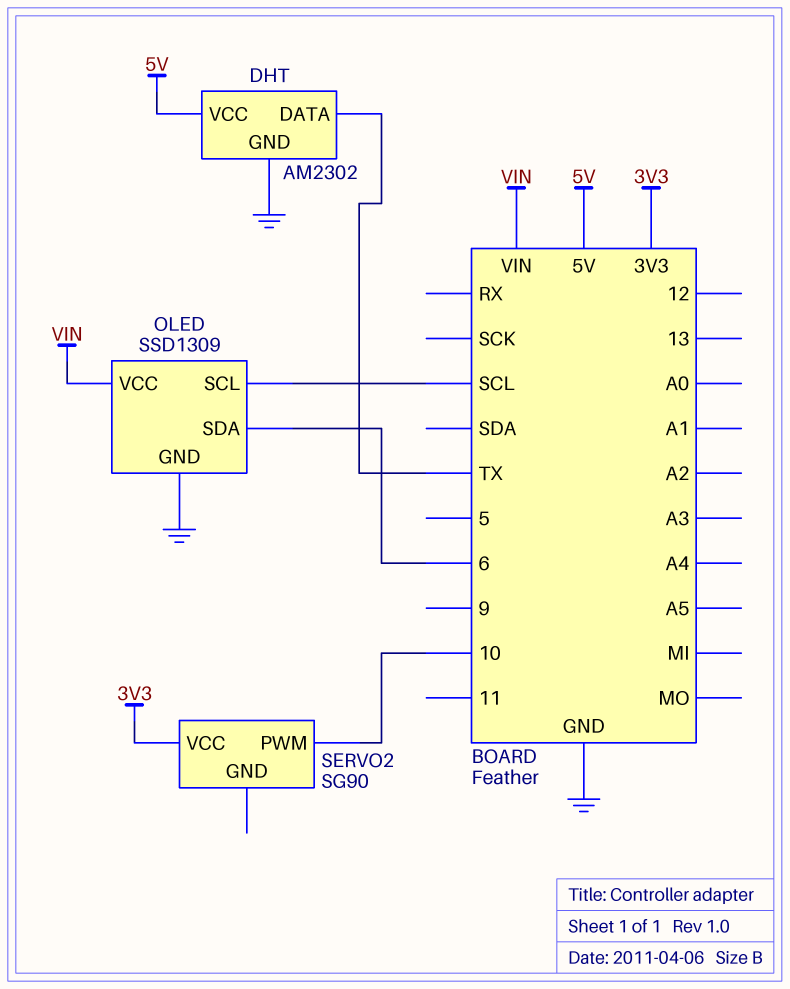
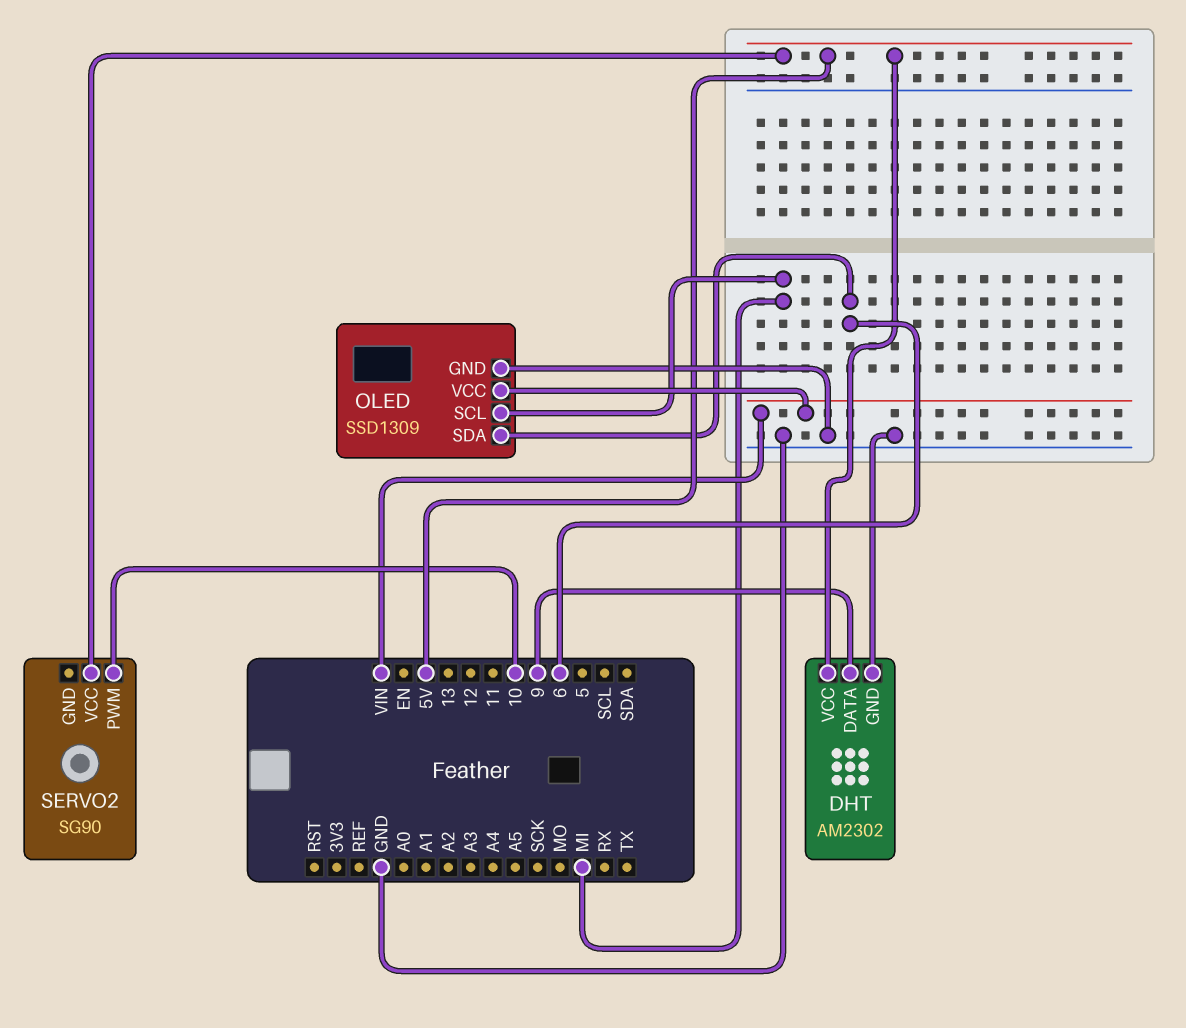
DHT pin DATA: TX -> 9
OLED pin SCL: SCL -> MI
SERVO2 pin VCC: 3V3 -> 5V

